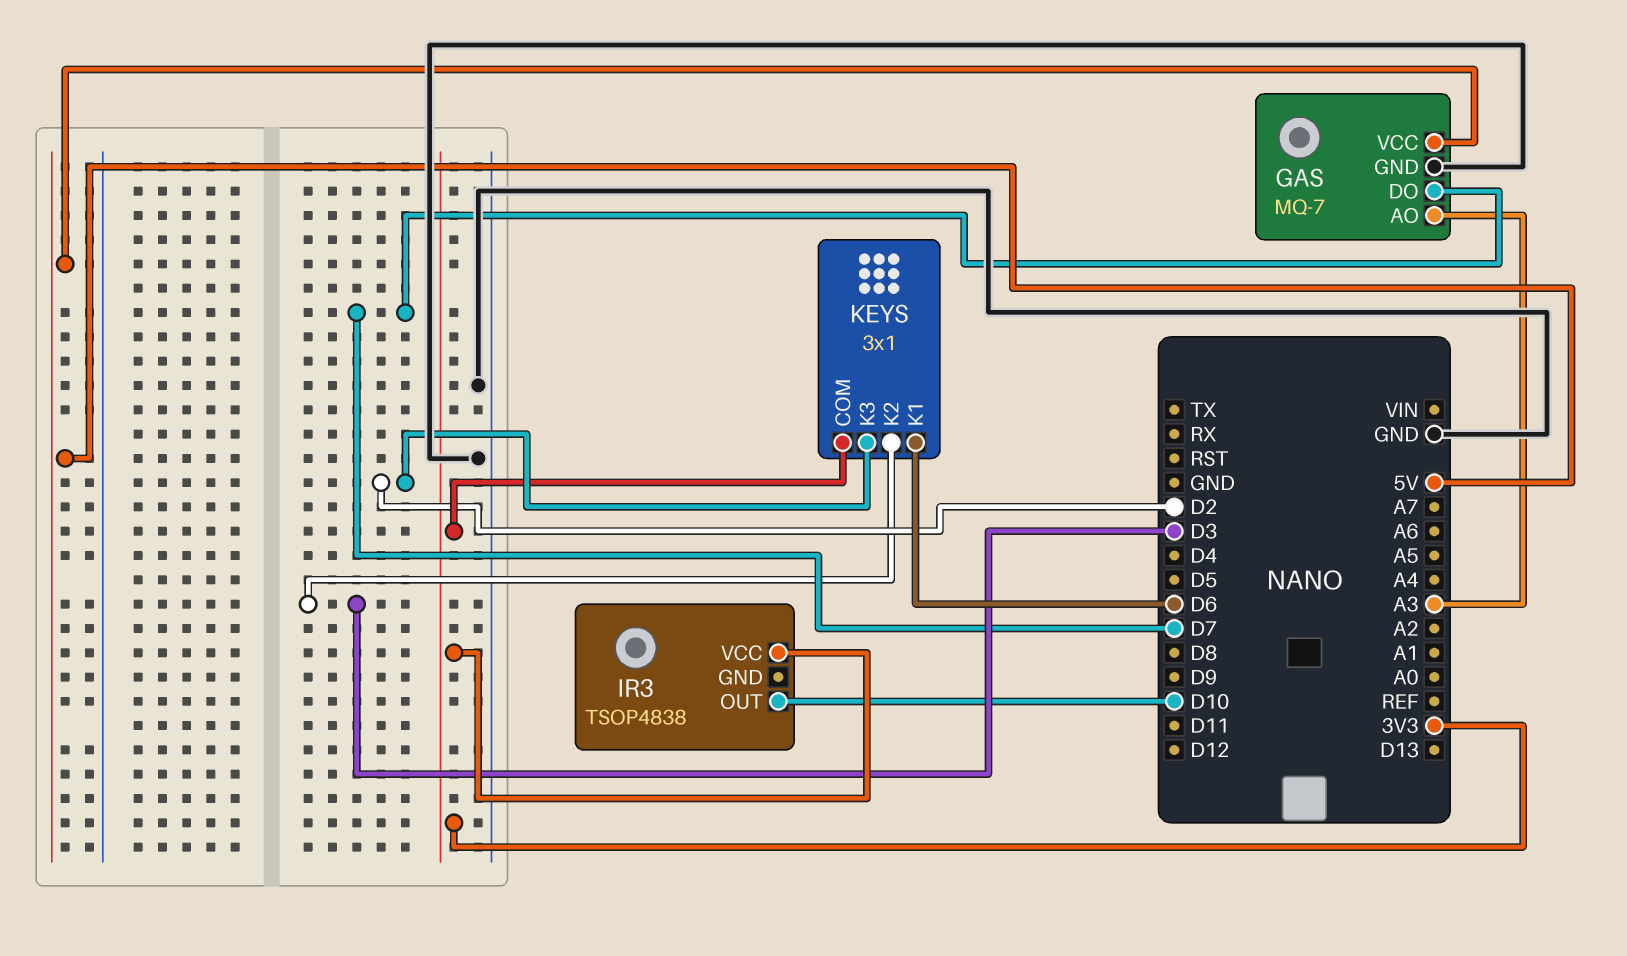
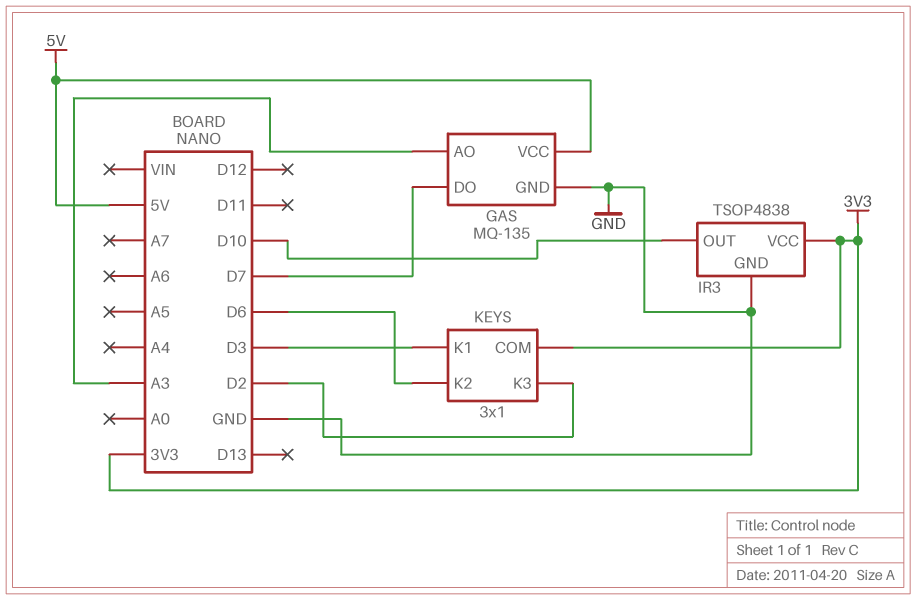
GAS: MQ-7 -> MQ-135
IR3 pin GND: none -> GND
KEYS pin K1: D6 -> D3
KEYS pin K2: D3 -> D6

